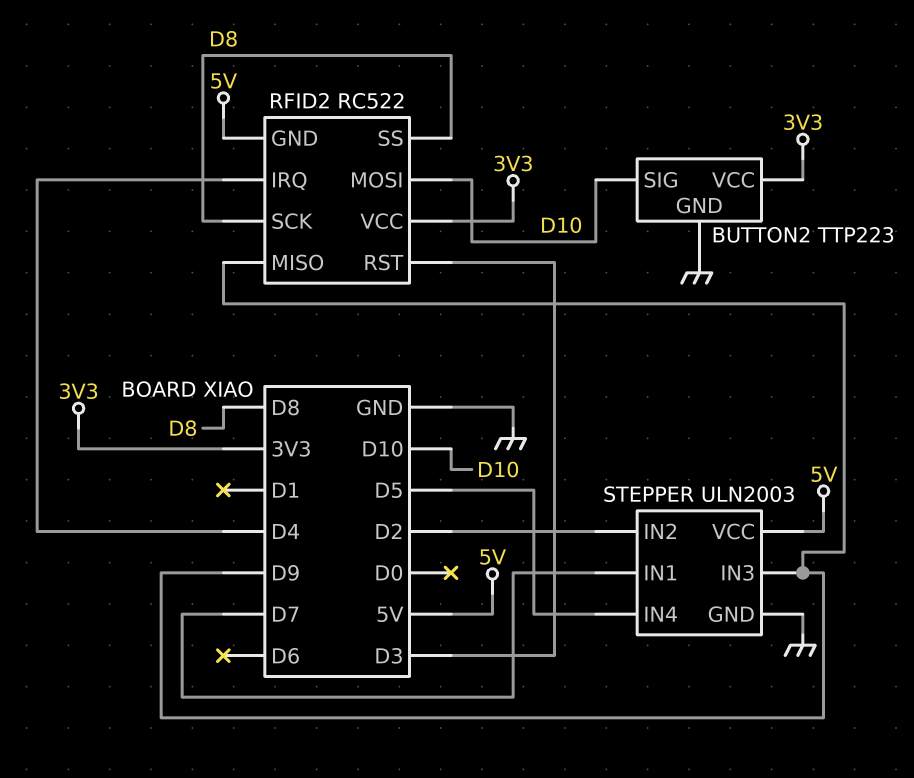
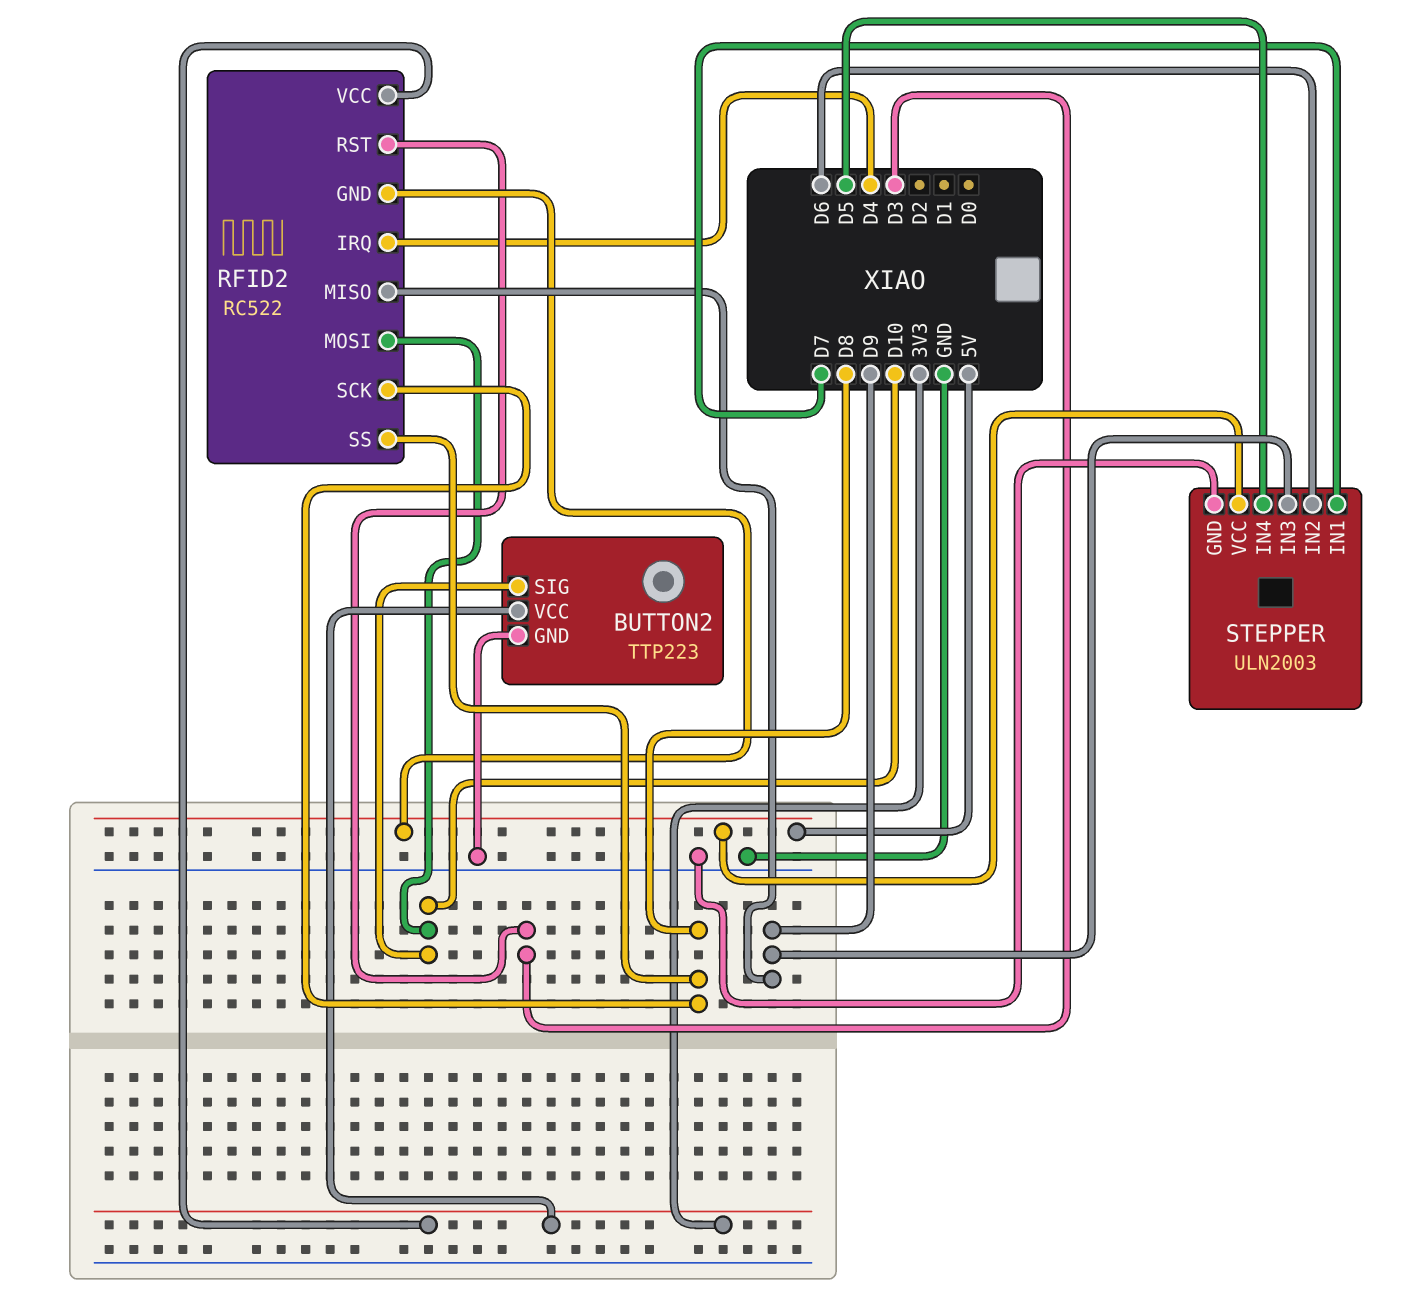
STEPPER pin IN2: D2 -> D6

